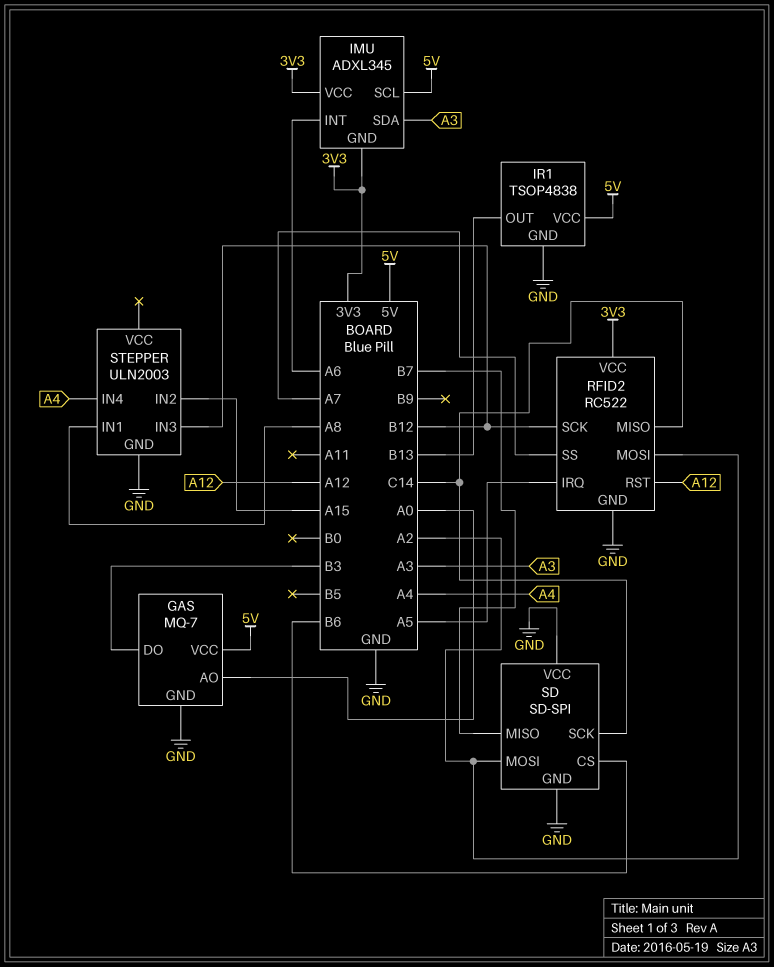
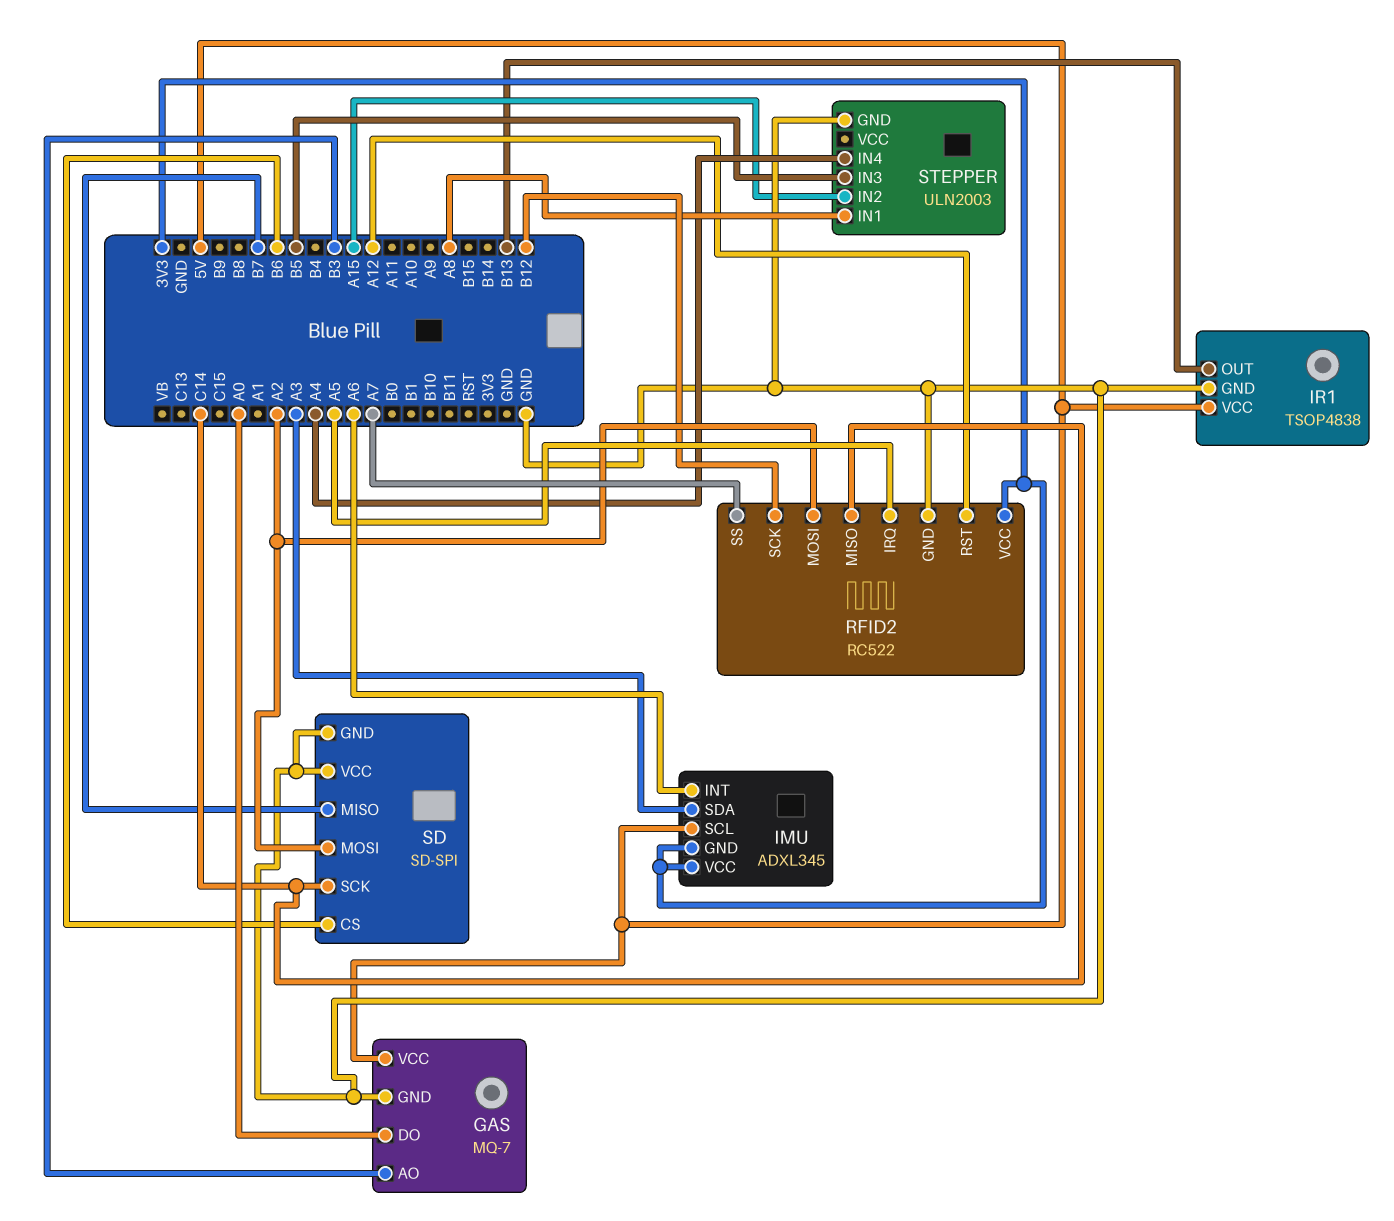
GAS pin AO: A0 -> B3
GAS pin DO: B3 -> A0
STEPPER pin IN3: B12 -> B5

